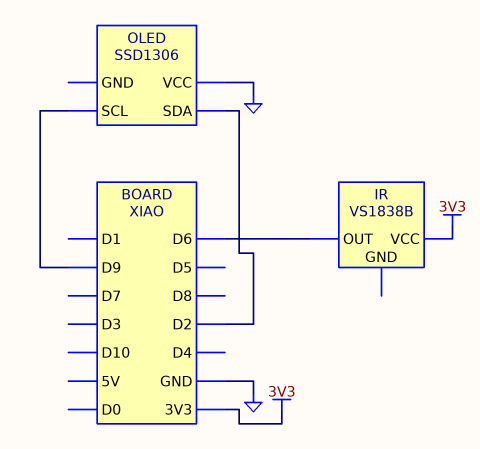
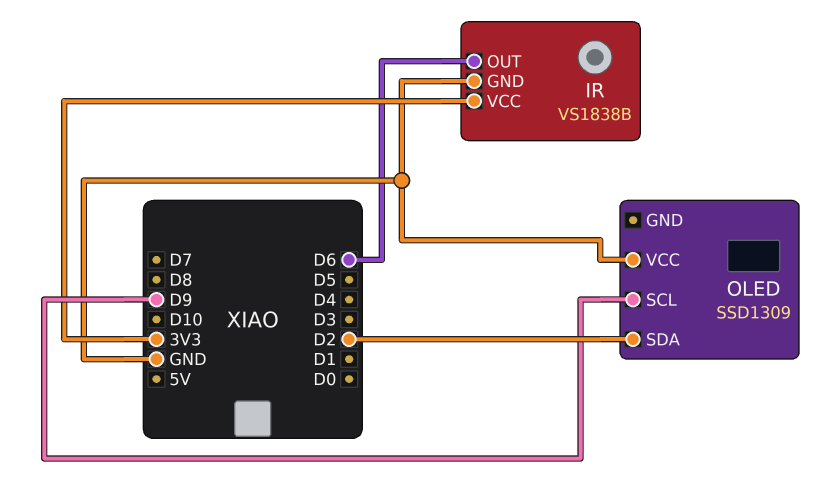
IR pin GND: none -> GND
OLED: SSD1306 -> SSD1309

